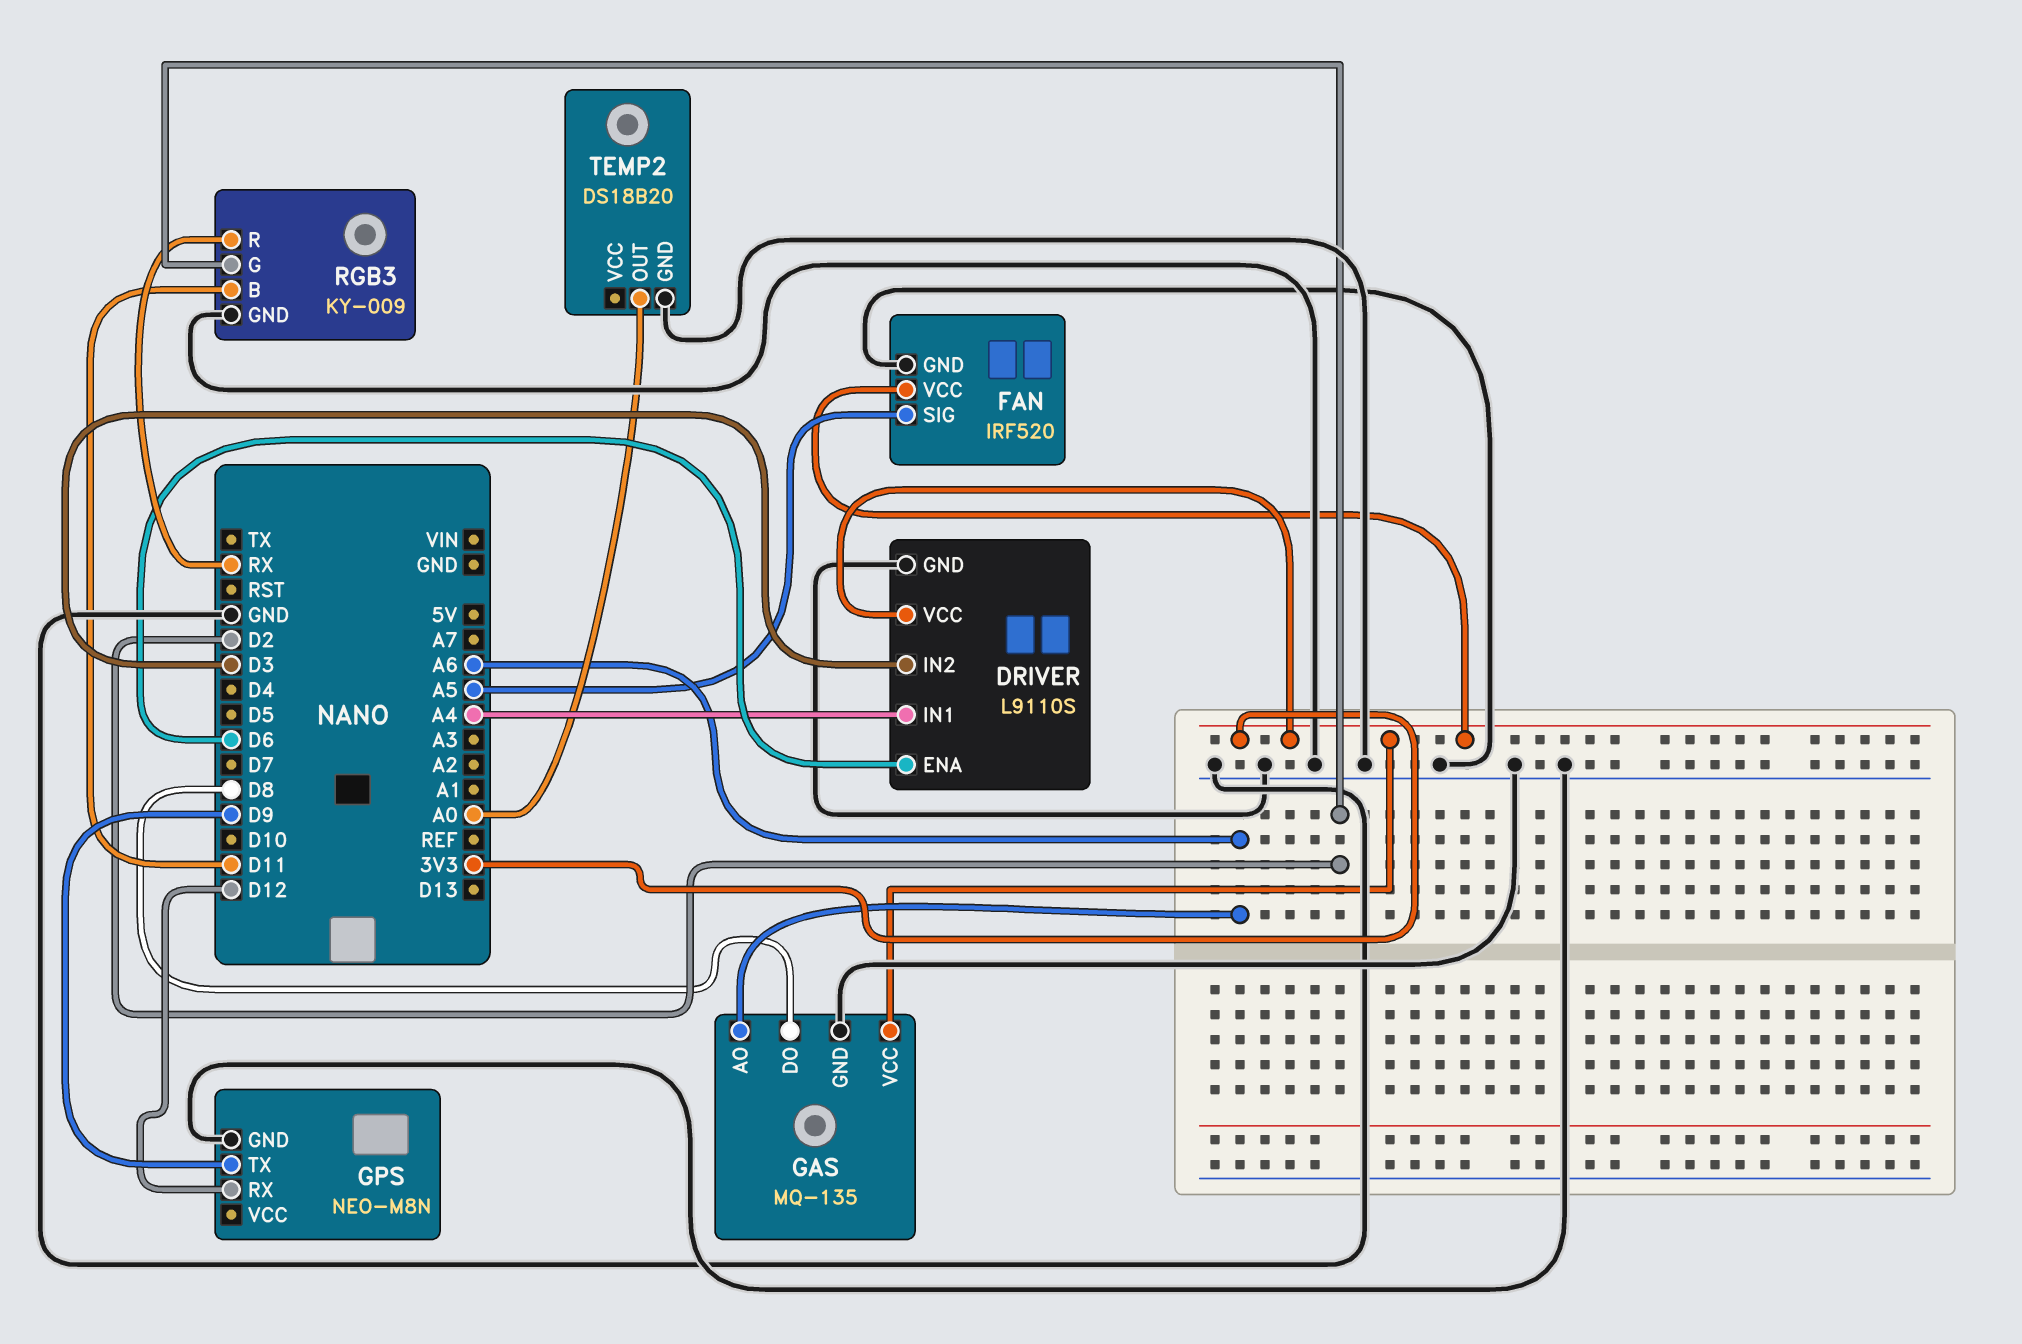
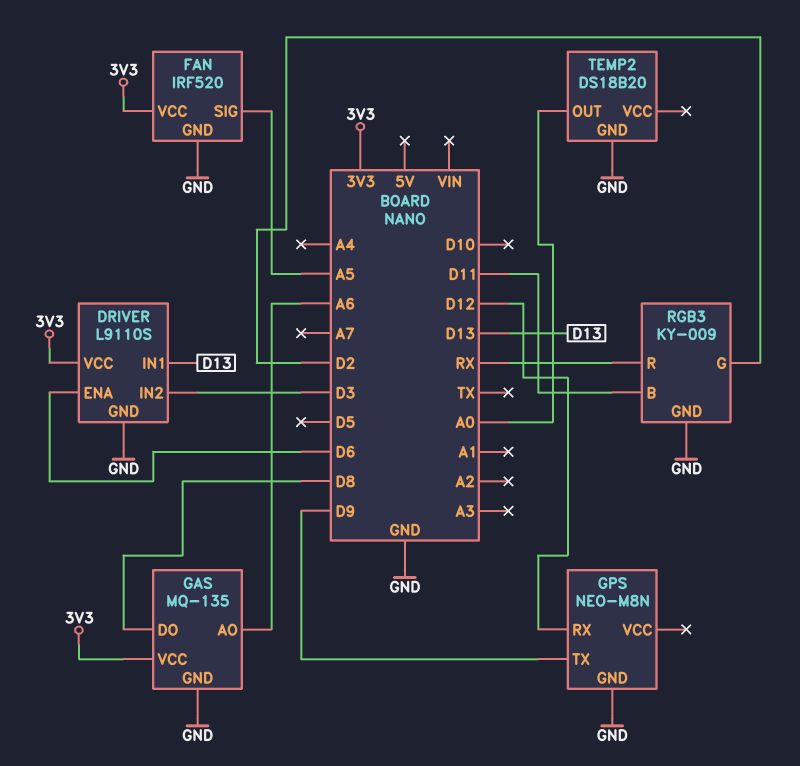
DRIVER pin IN1: A4 -> D13

